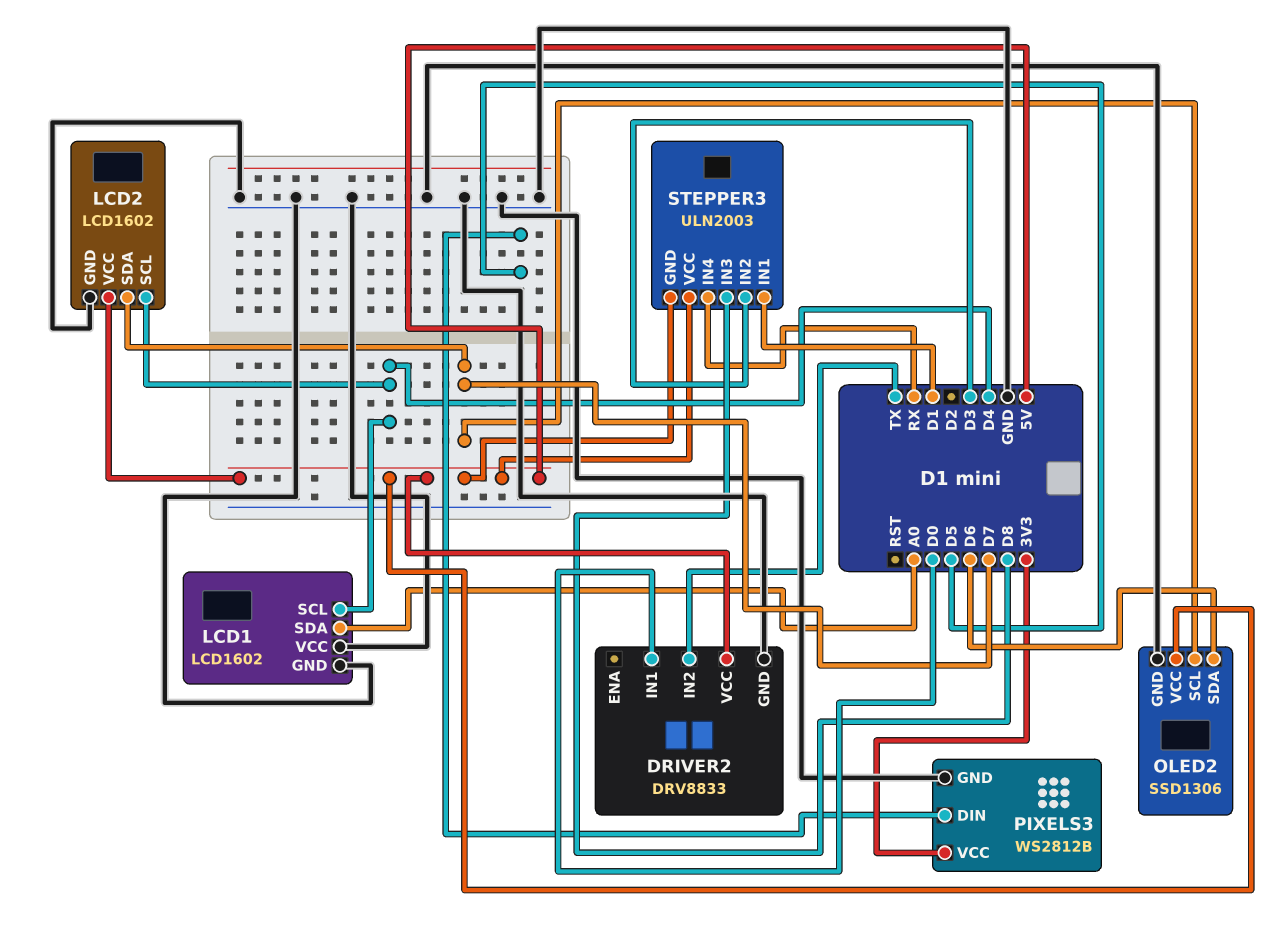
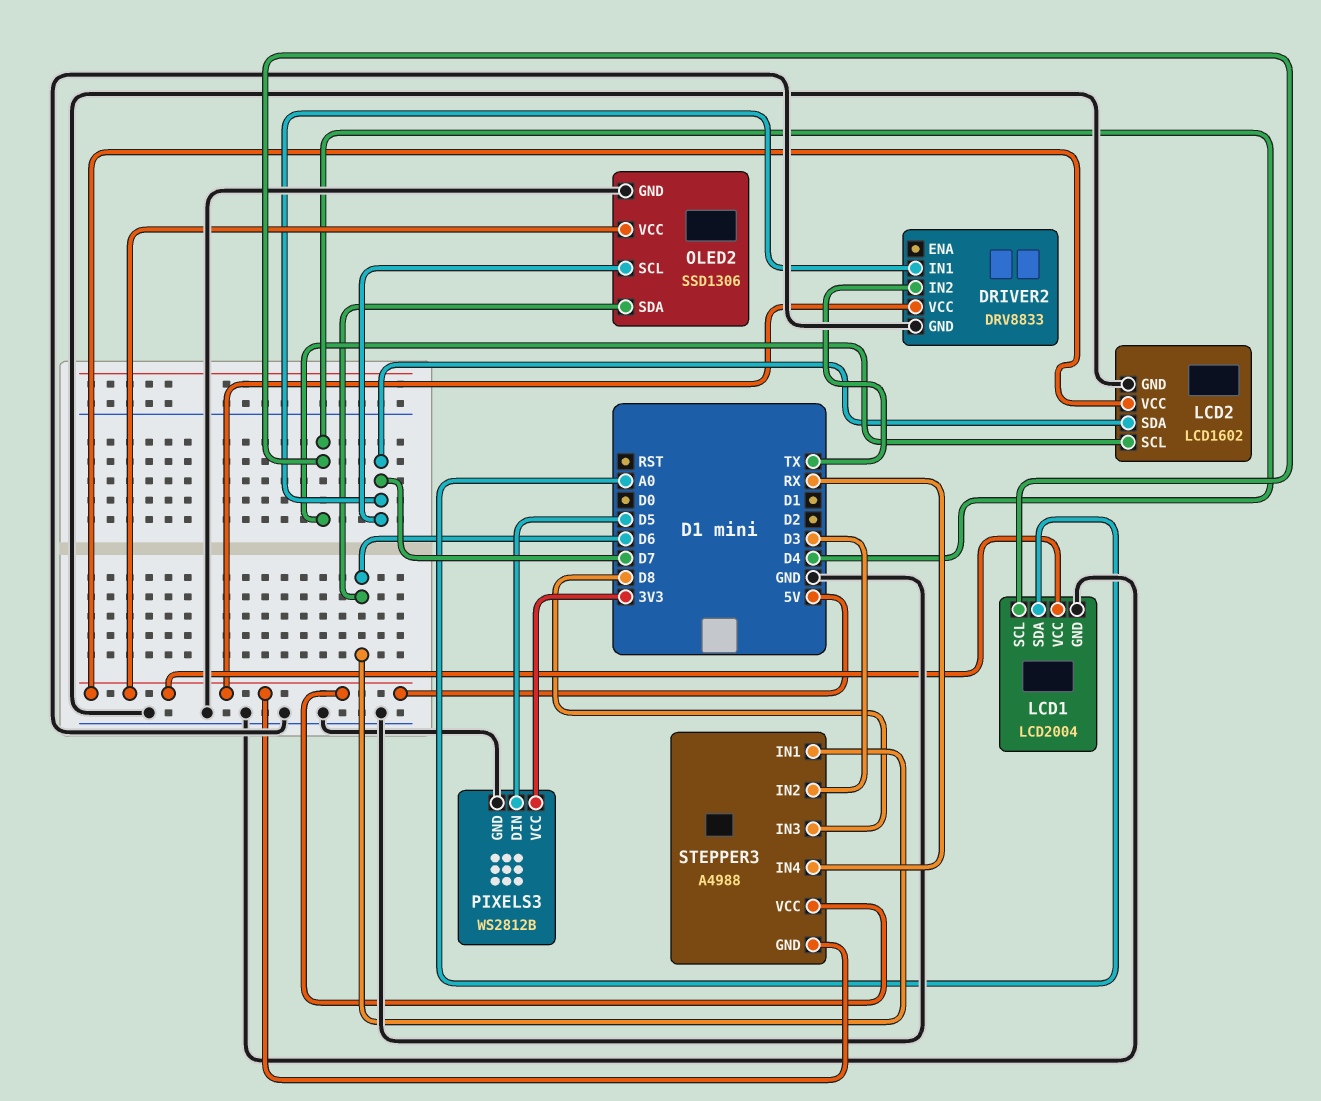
DRIVER2 pin IN1: D0 -> D7
LCD1: LCD1602 -> LCD2004
LCD1 pin VCC: GND -> 5V
STEPPER3: ULN2003 -> A4988
STEPPER3 pin IN1: D1 -> D6

